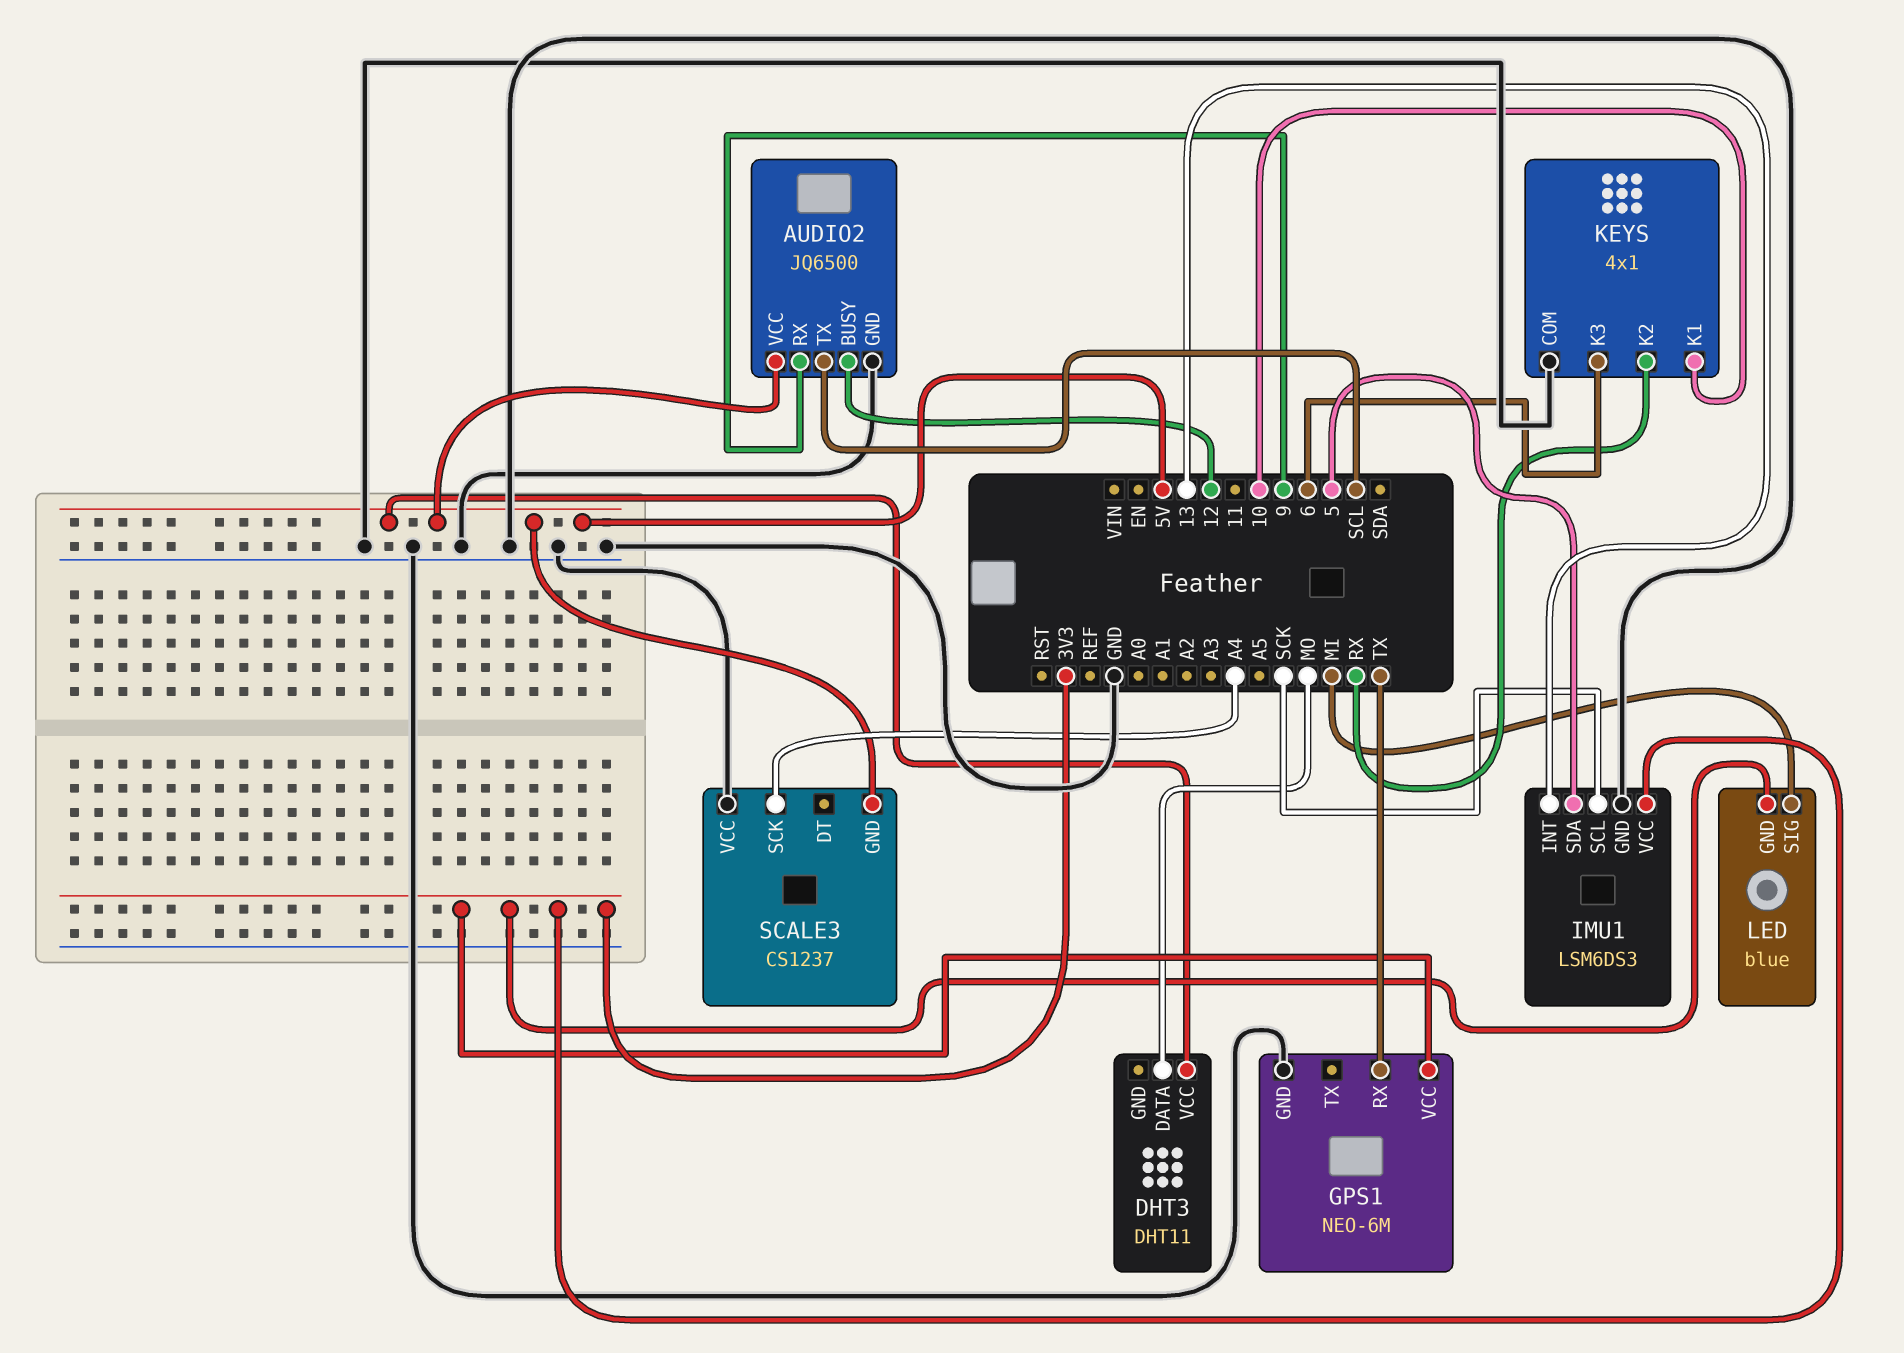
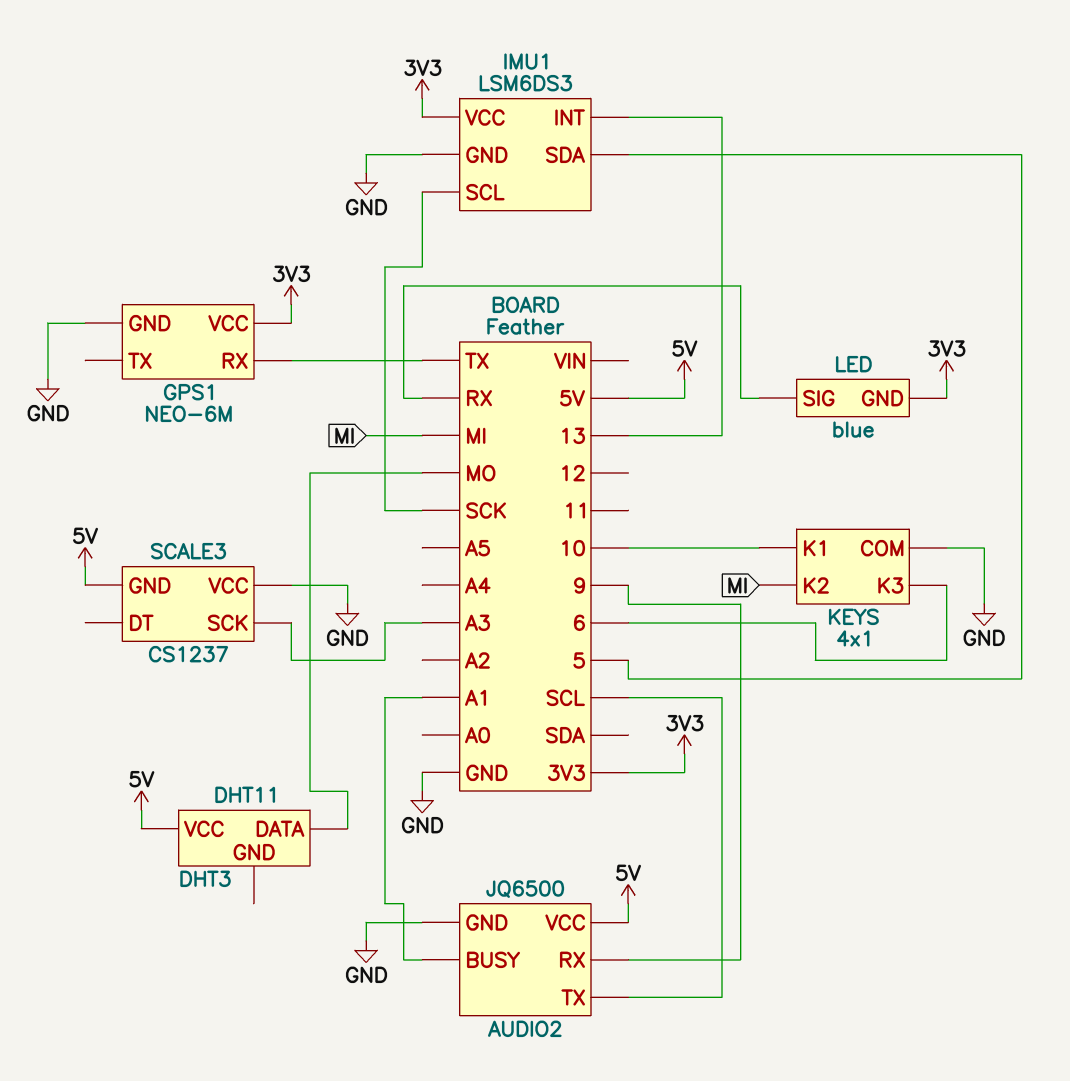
AUDIO2 pin BUSY: 12 -> A1
KEYS pin K2: RX -> MI
LED pin SIG: MI -> RX
SCALE3 pin SCK: A4 -> A3

